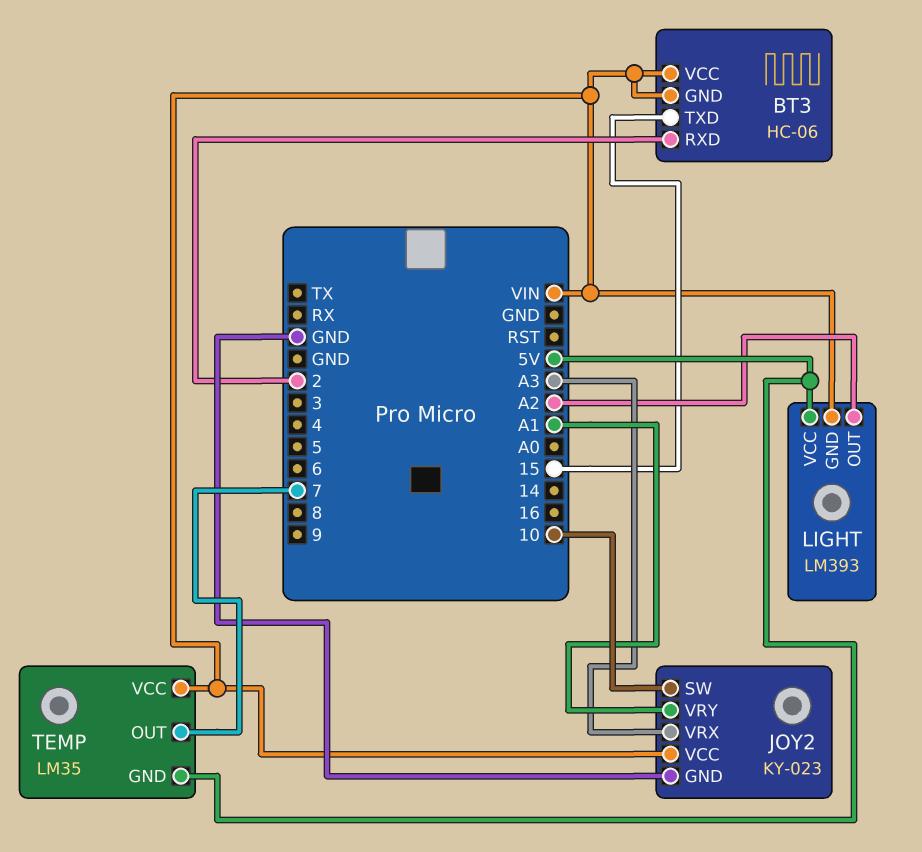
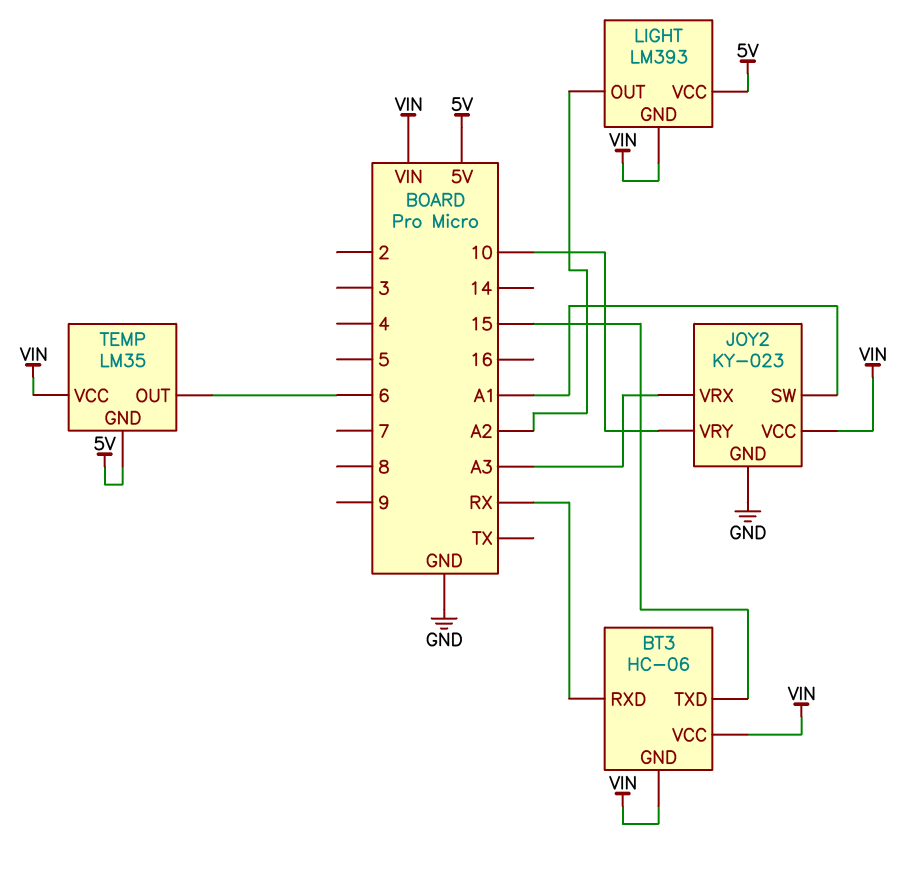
BT3 pin RXD: 2 -> RX
JOY2 pin SW: 10 -> A1
JOY2 pin VRY: A1 -> 10
TEMP pin OUT: 7 -> 6

